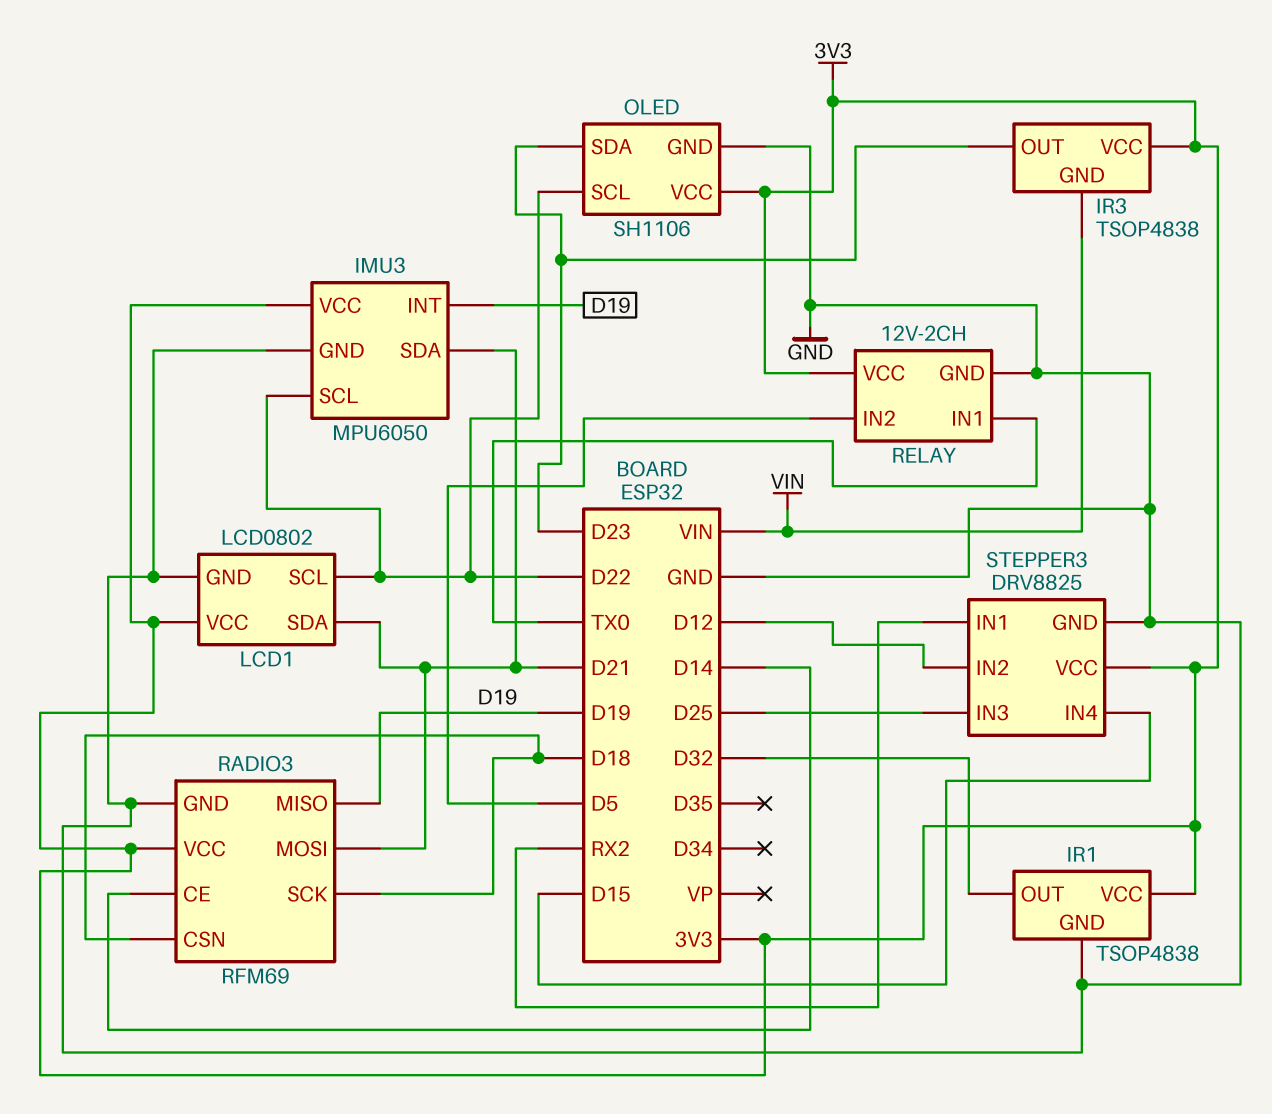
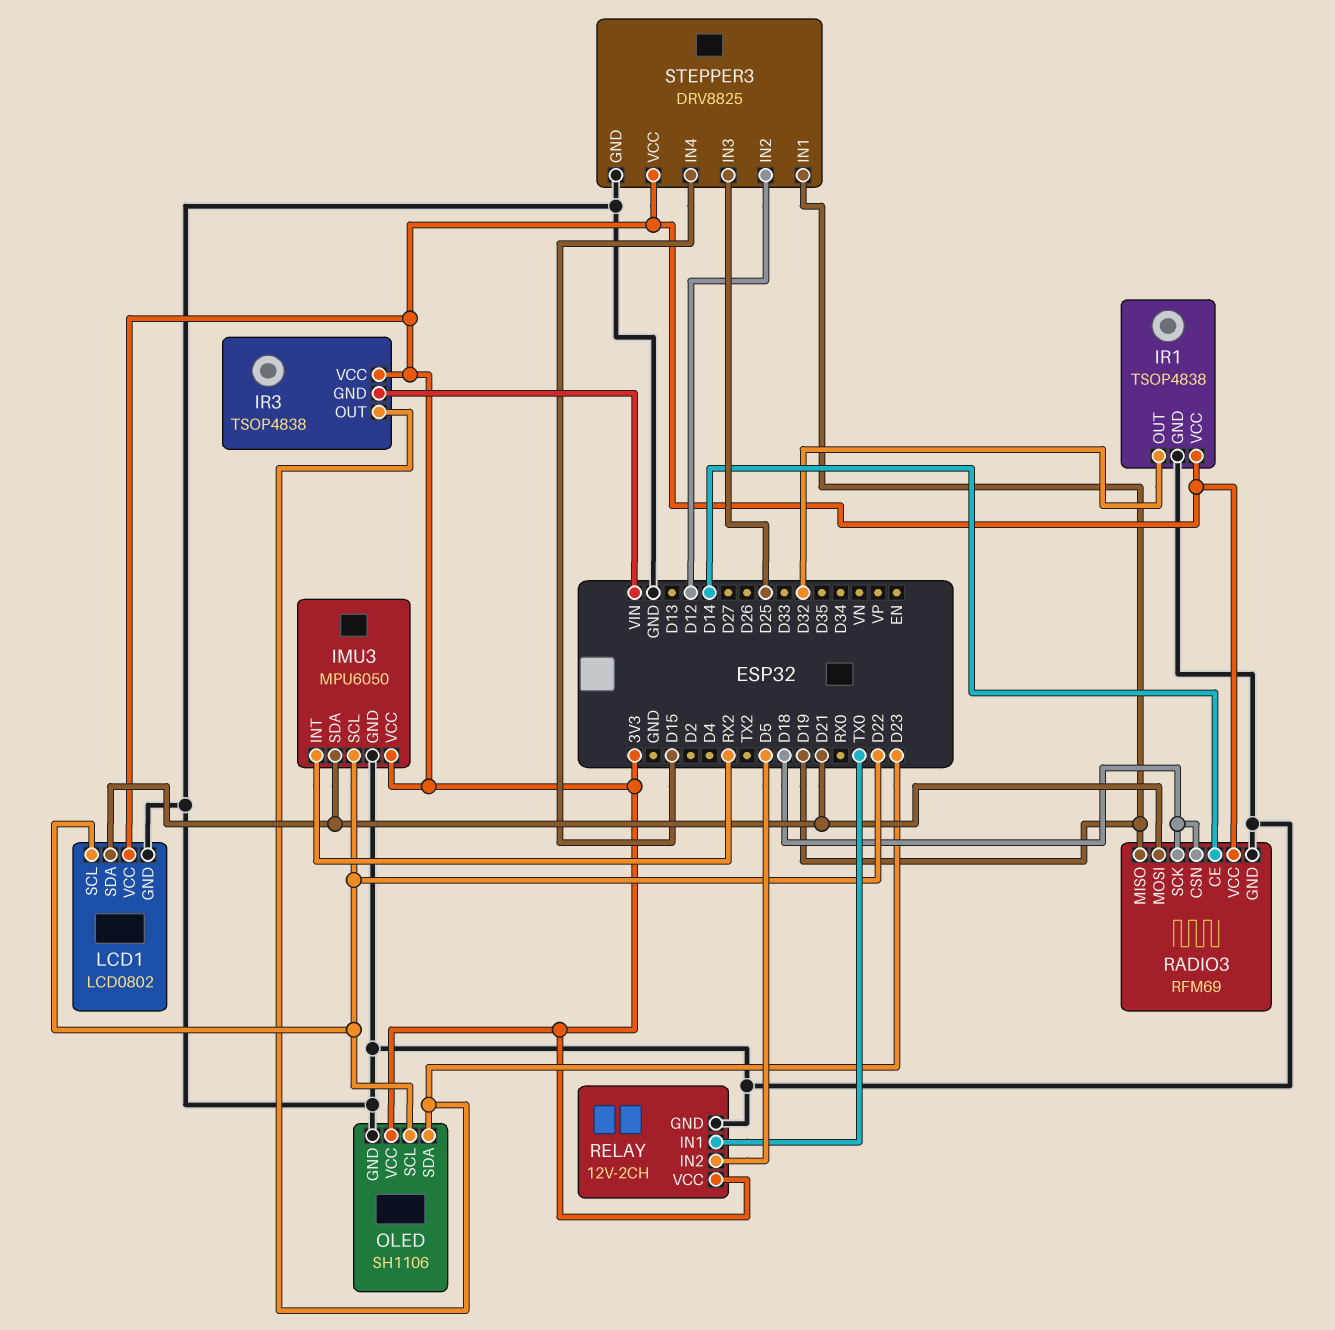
IMU3 pin INT: D19 -> RX2
STEPPER3 pin IN1: RX2 -> D19

